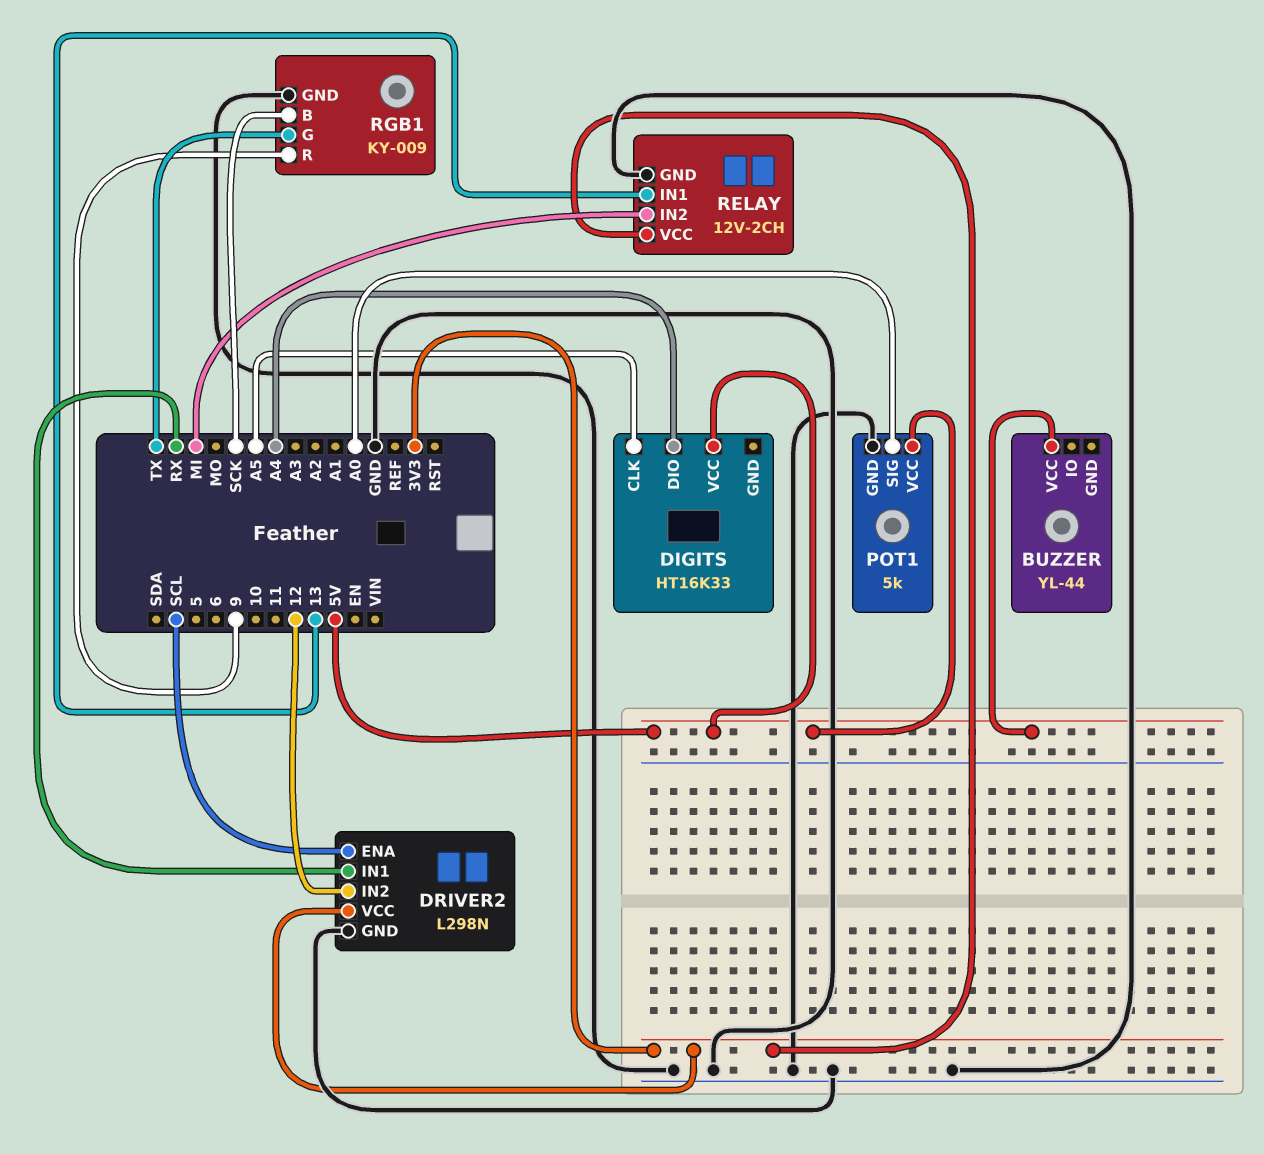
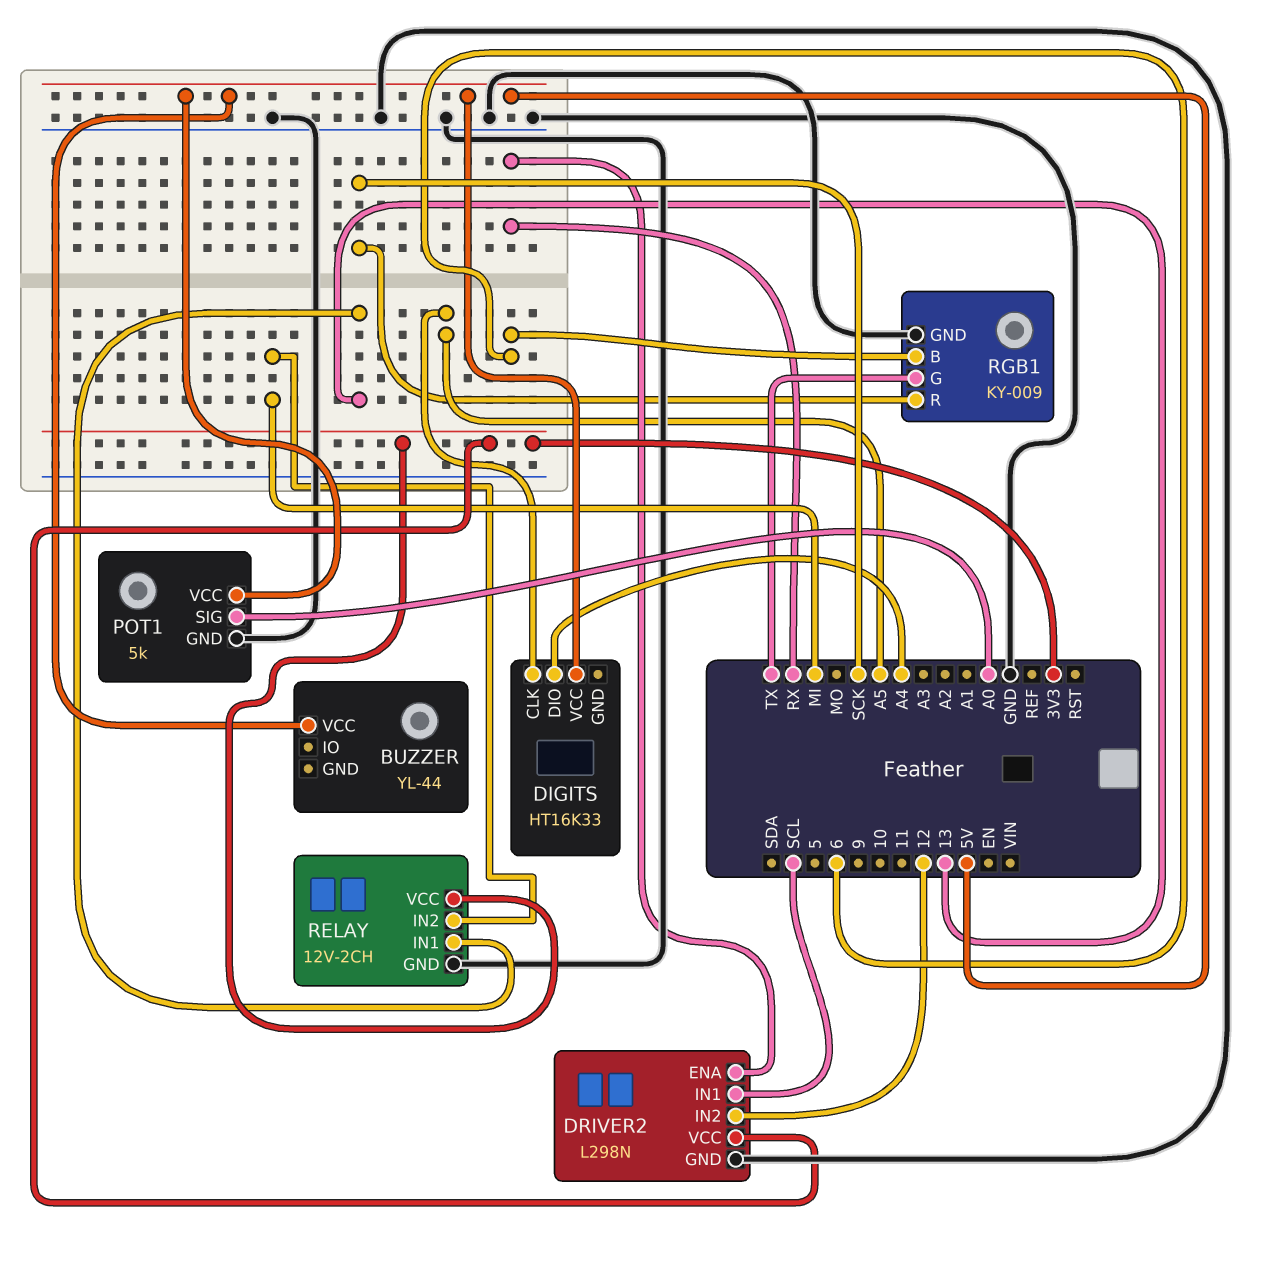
DRIVER2 pin ENA: SCL -> RX
DRIVER2 pin IN1: RX -> SCL
RGB1 pin B: SCK -> 6
RGB1 pin R: 9 -> SCK

